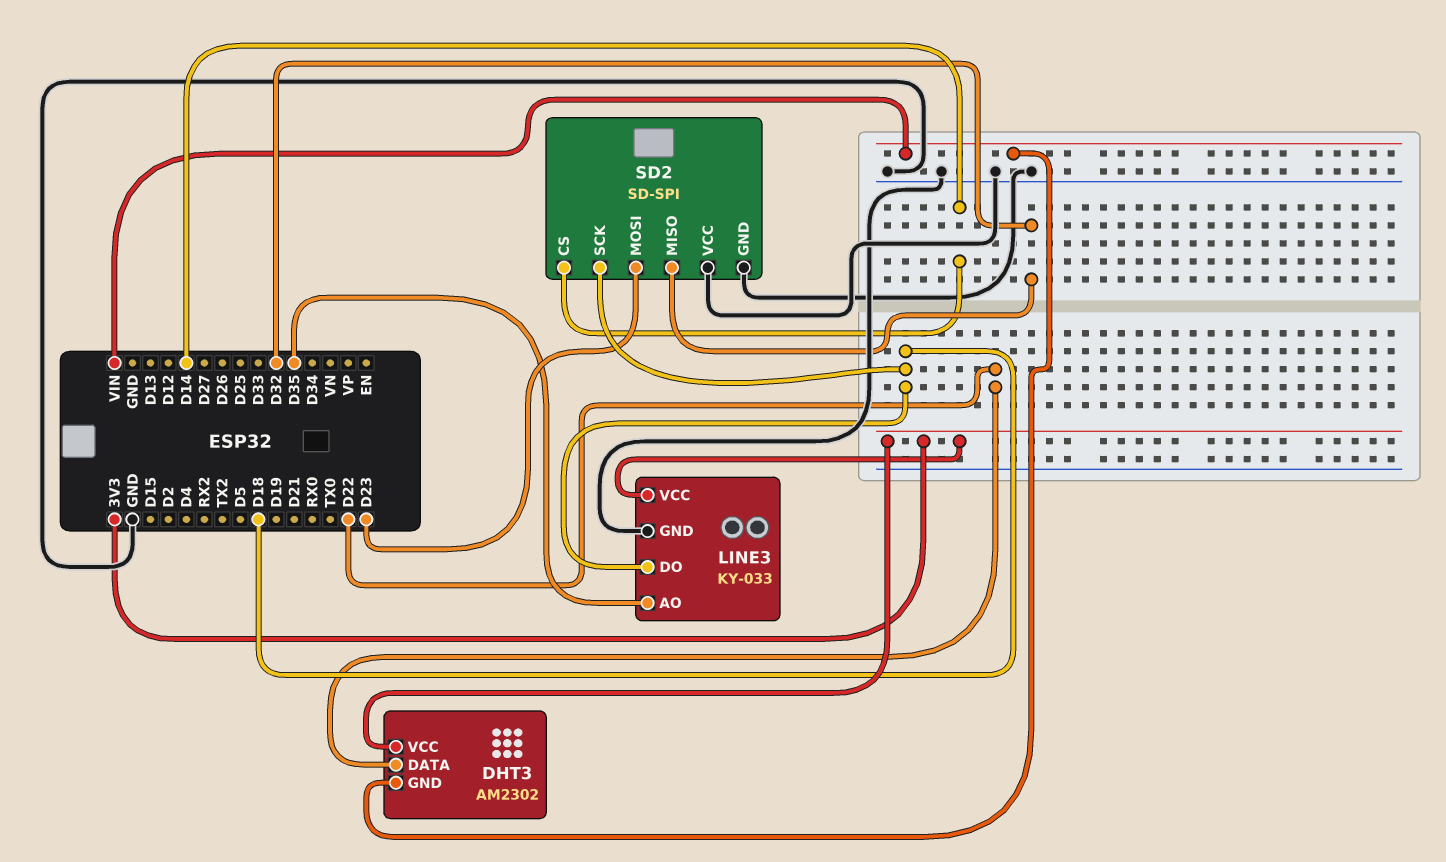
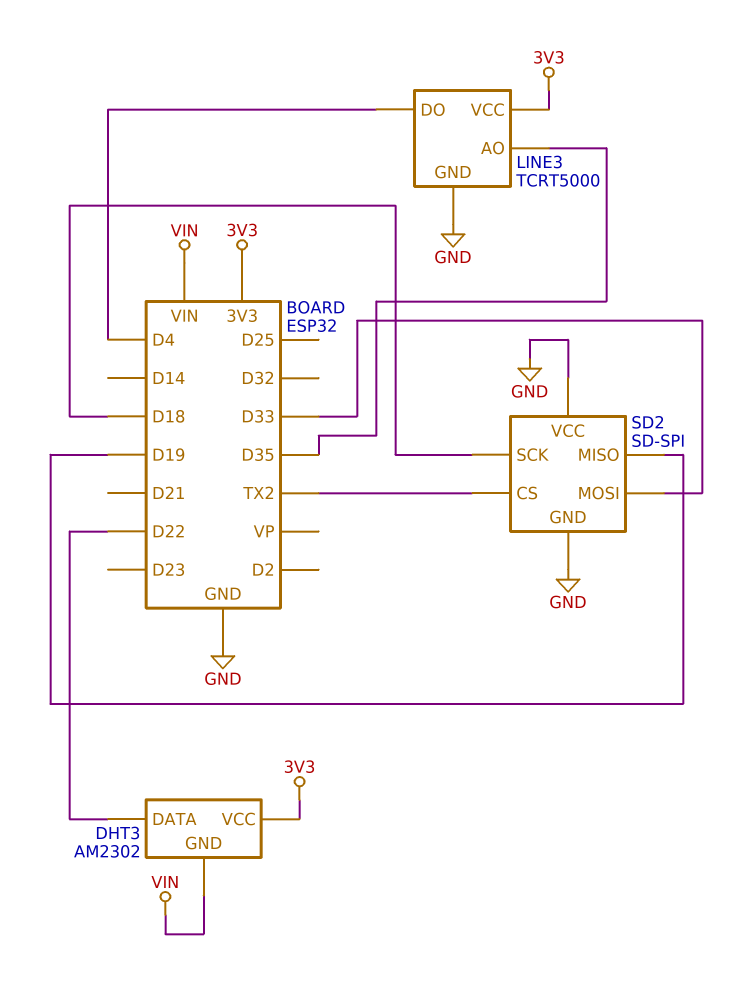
LINE3: KY-033 -> TCRT5000
LINE3 pin DO: D18 -> D4
SD2 pin CS: D14 -> TX2
SD2 pin MISO: D32 -> D19
SD2 pin MOSI: D23 -> D33

